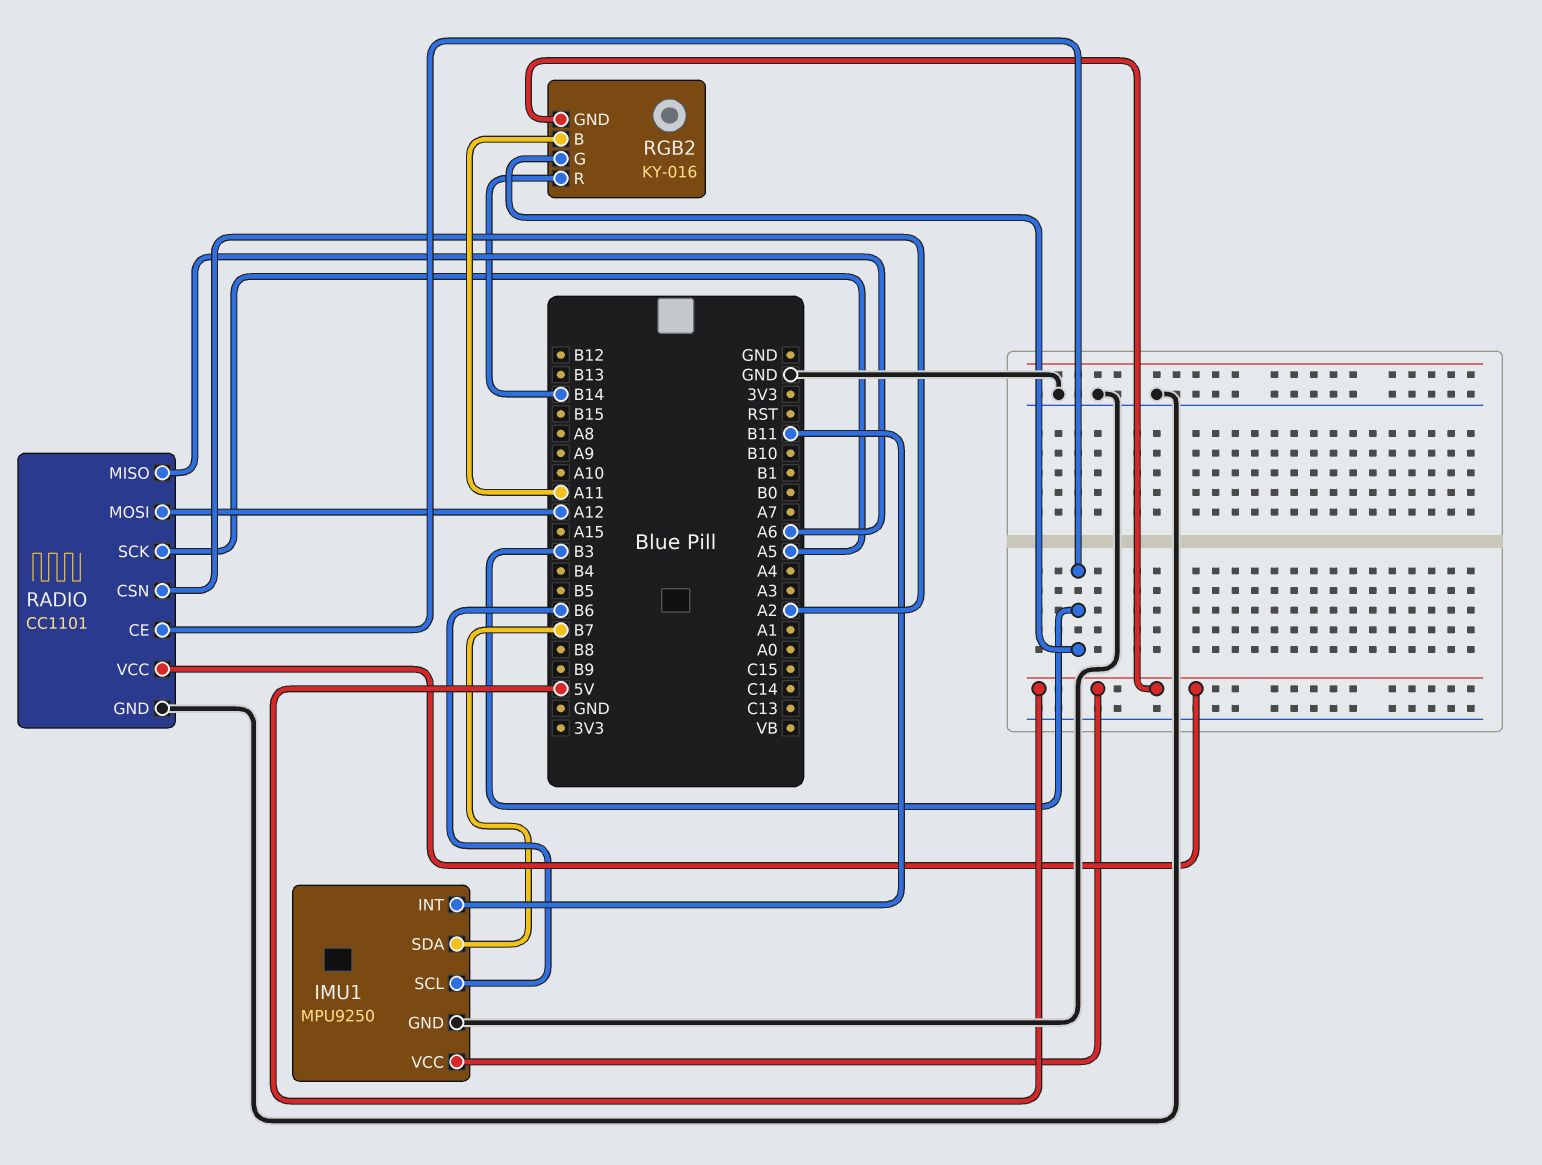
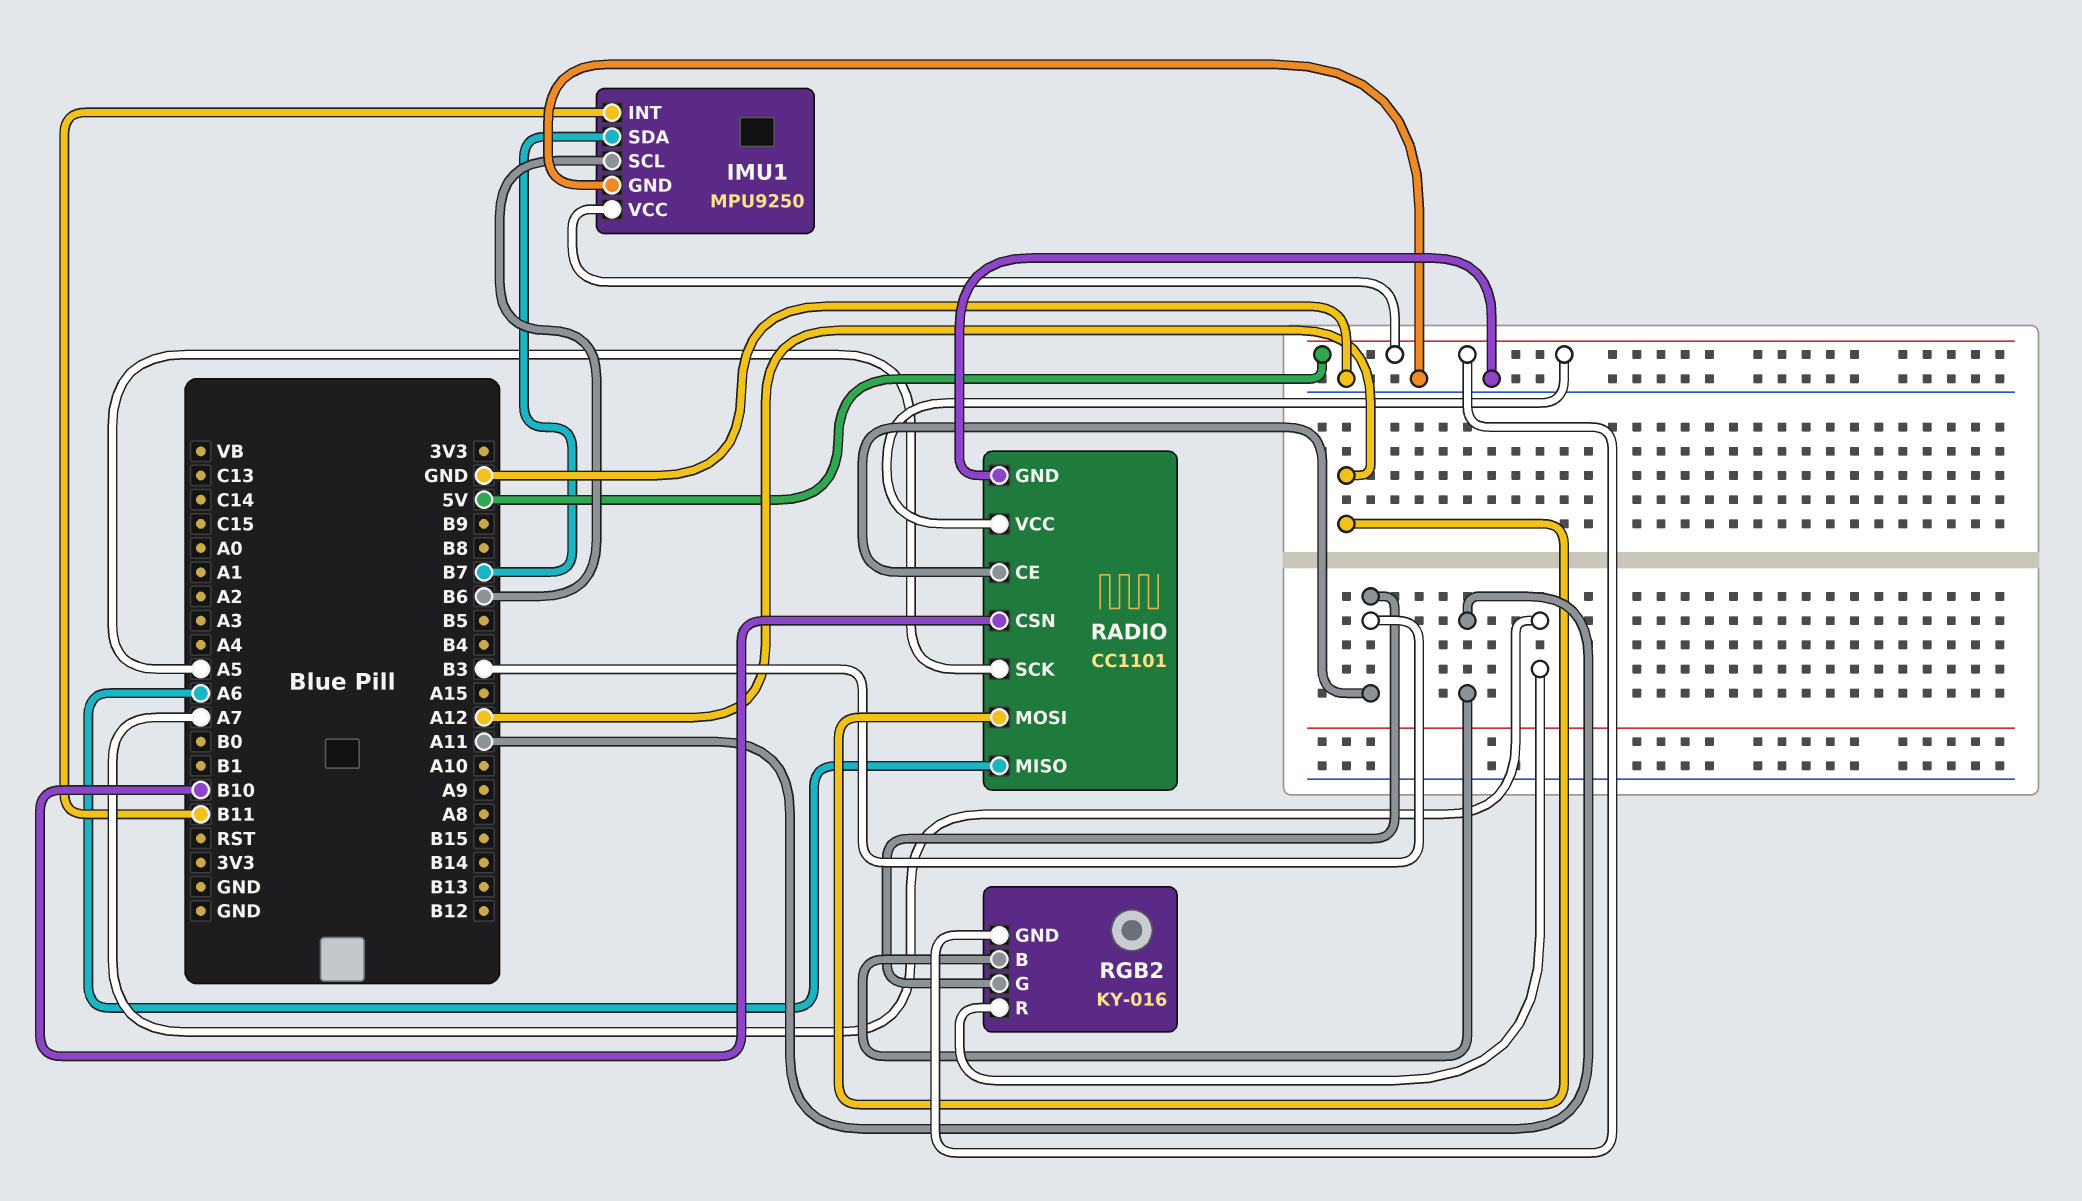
RADIO pin CSN: A2 -> B10
RGB2 pin R: B14 -> A7

